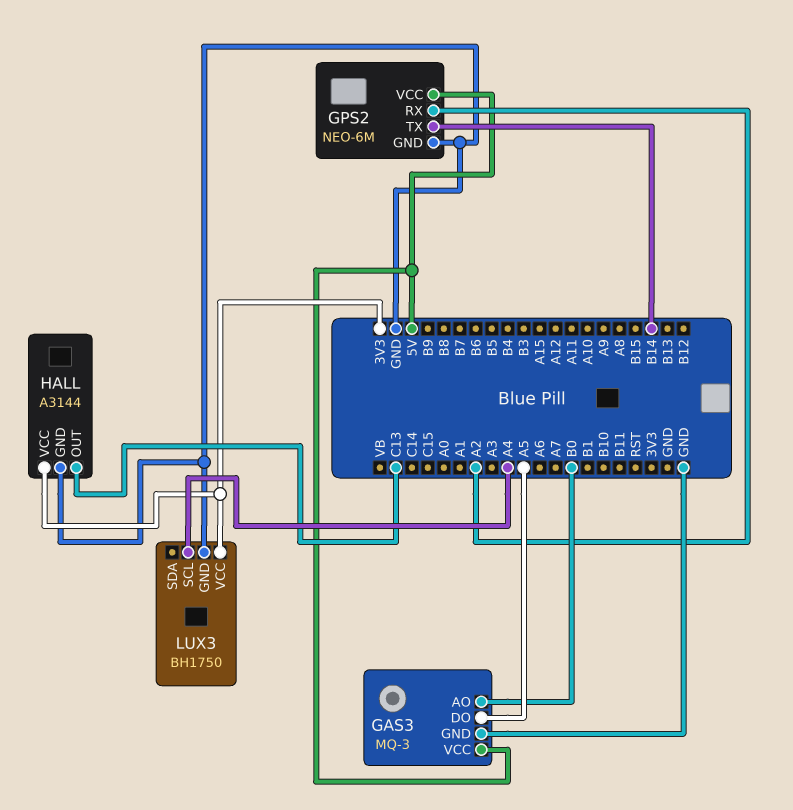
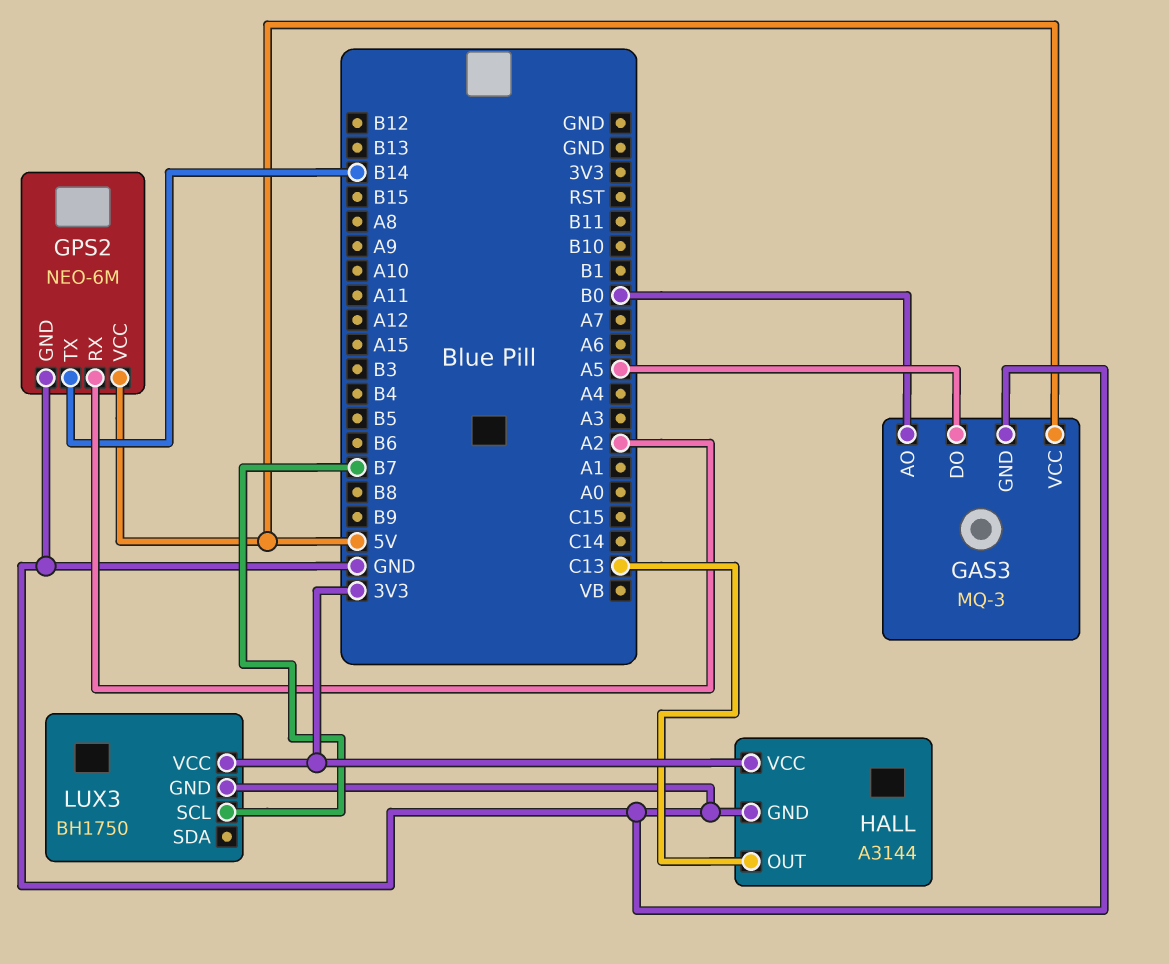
LUX3 pin SCL: A4 -> B7

